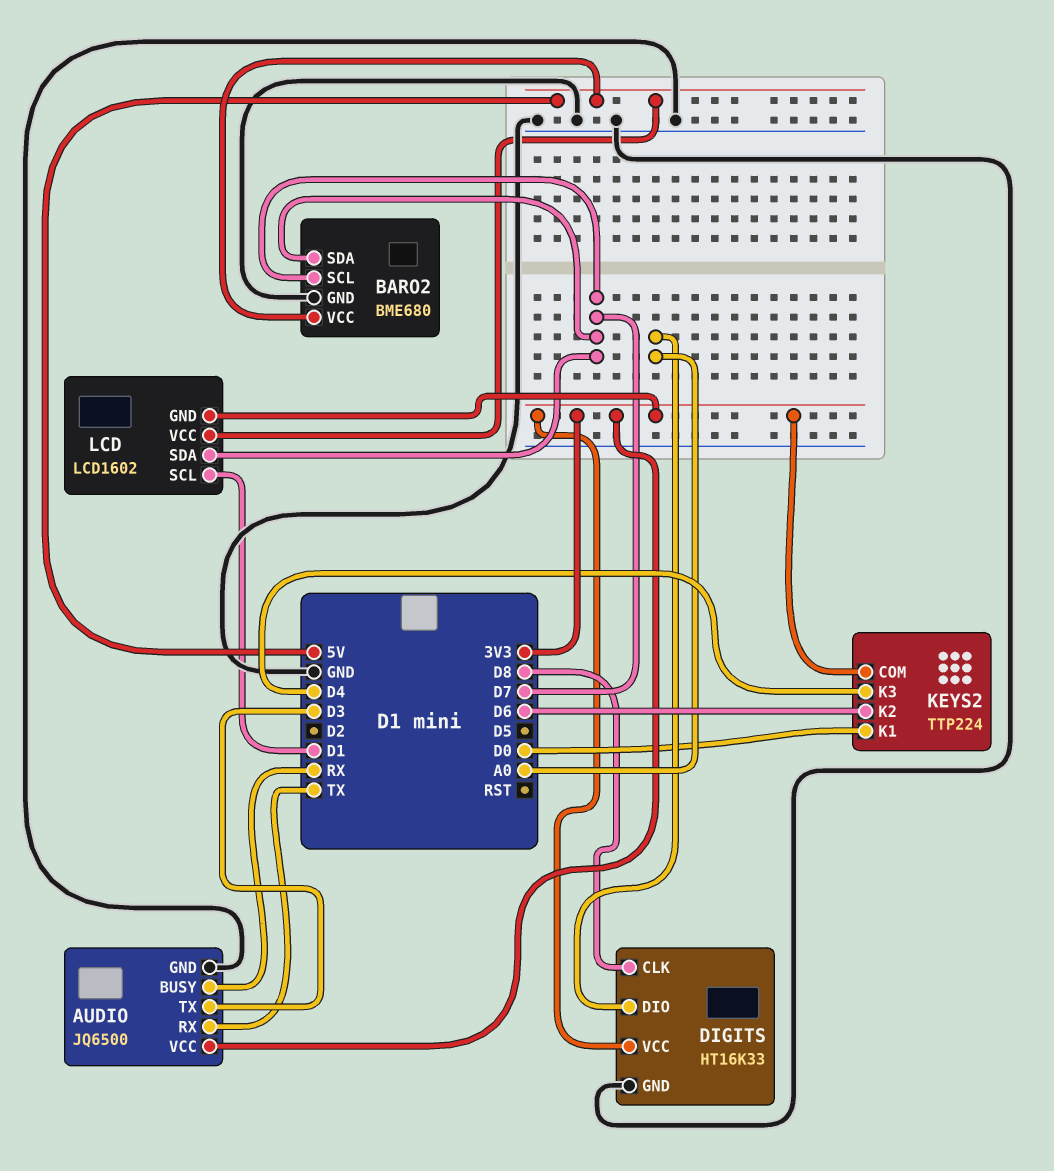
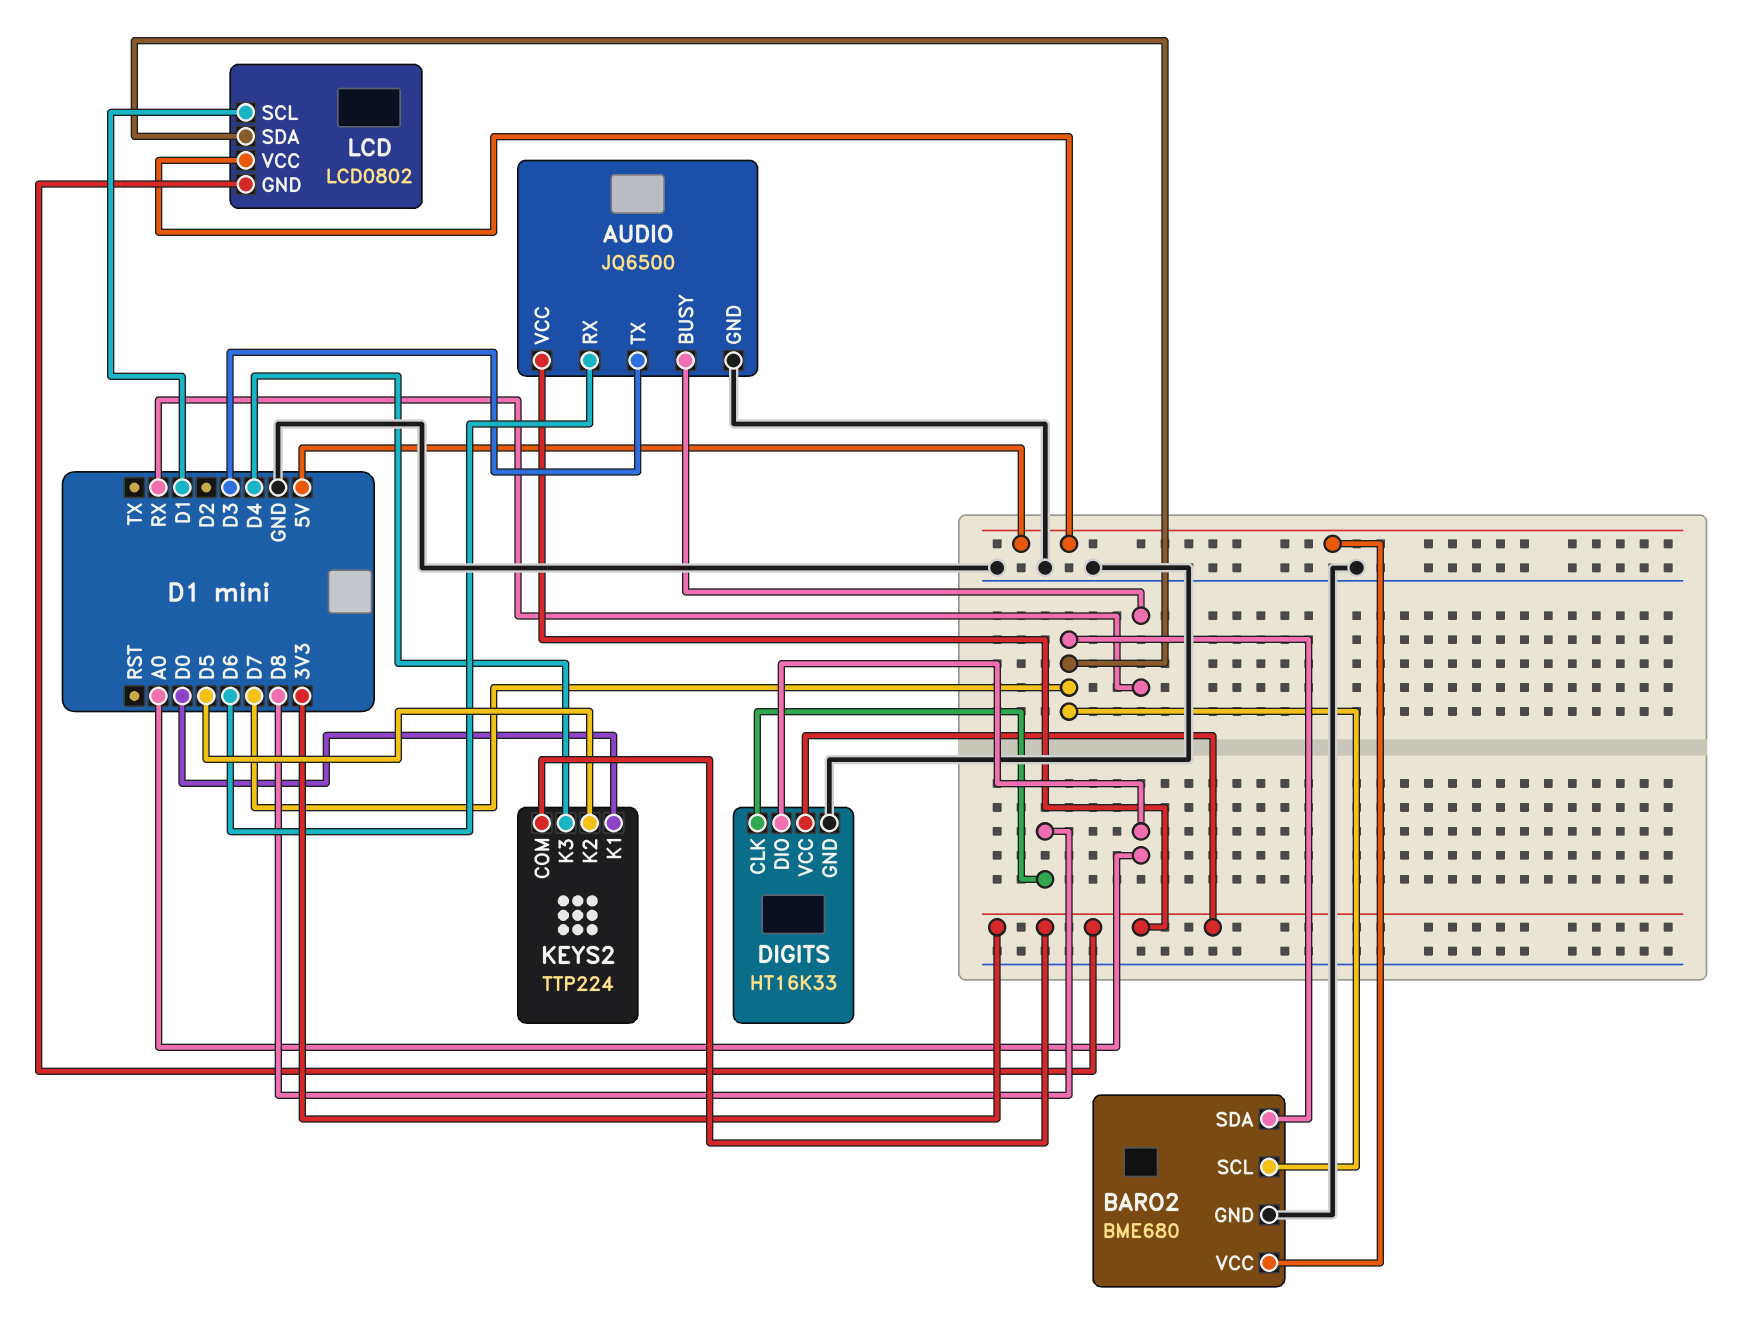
AUDIO pin RX: TX -> D6
KEYS2 pin K2: D6 -> D5
LCD: LCD1602 -> LCD0802

